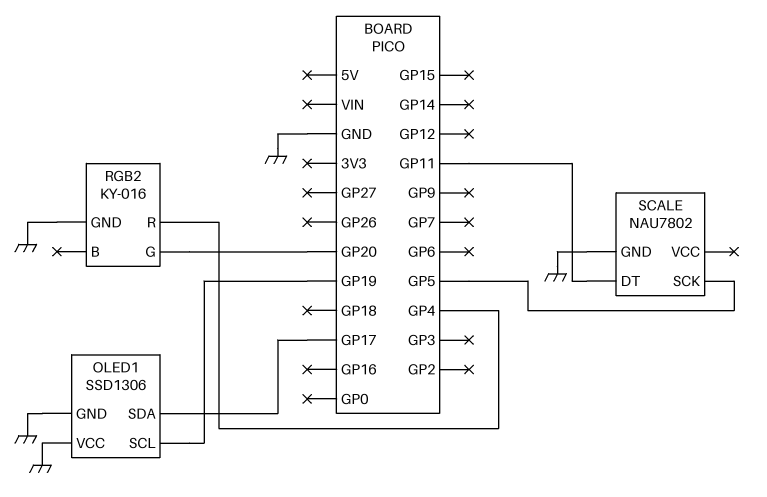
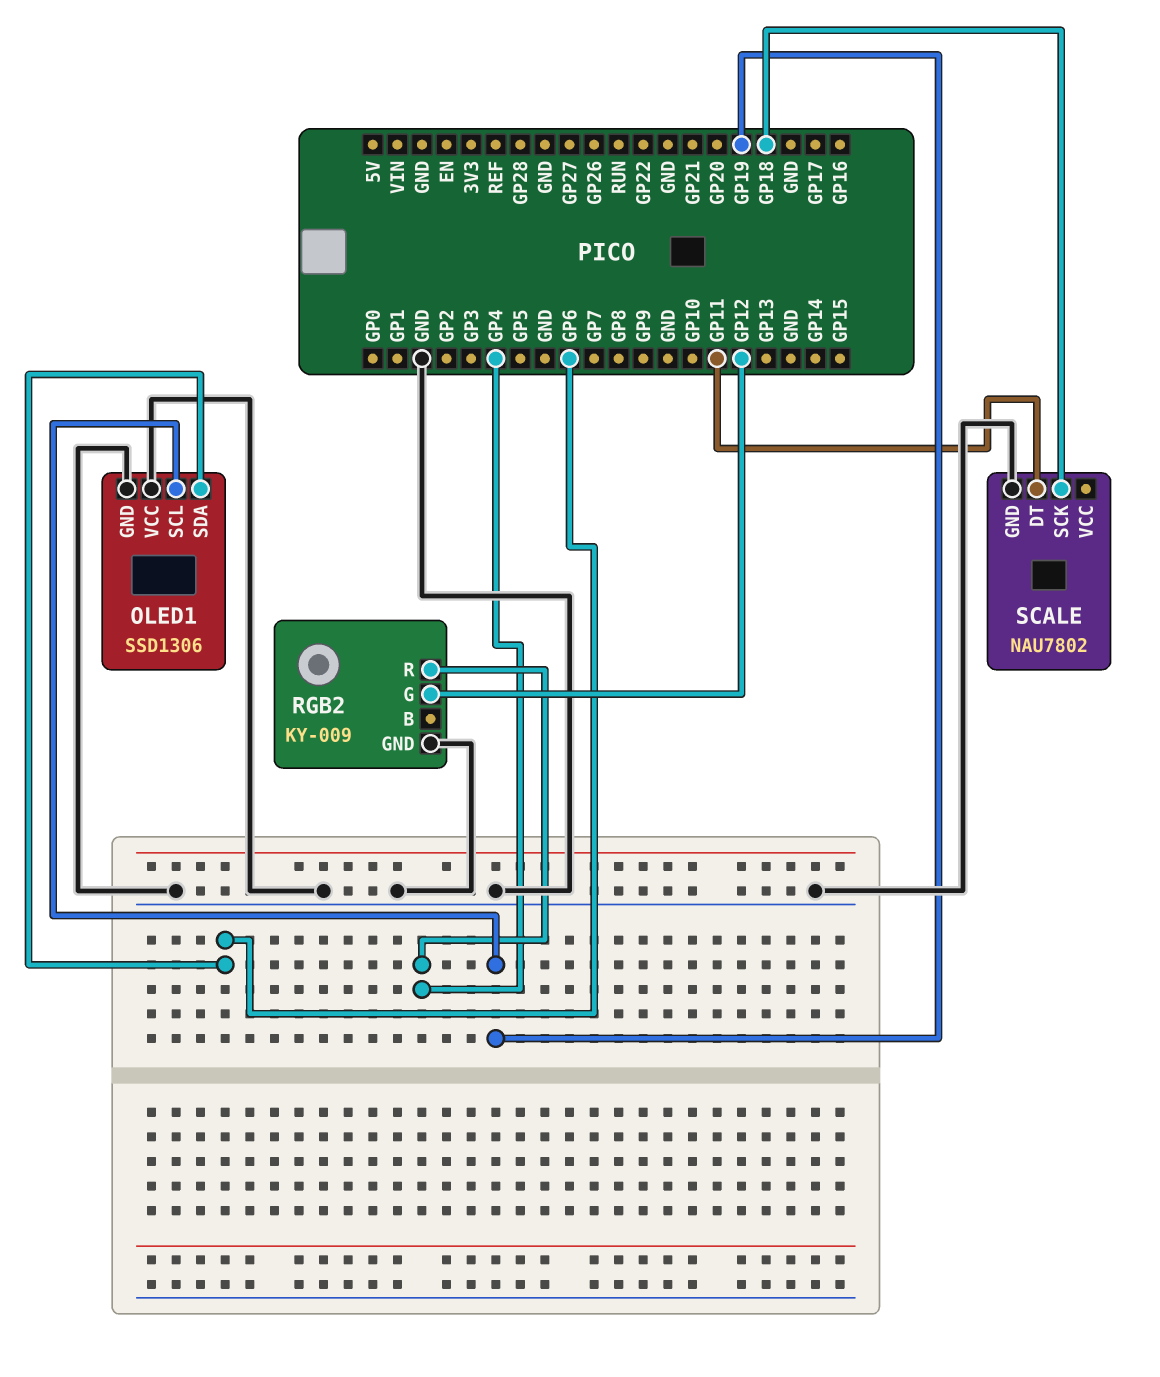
OLED1 pin SDA: GP17 -> GP6
RGB2: KY-016 -> KY-009
RGB2 pin G: GP20 -> GP12
SCALE pin SCK: GP5 -> GP18

